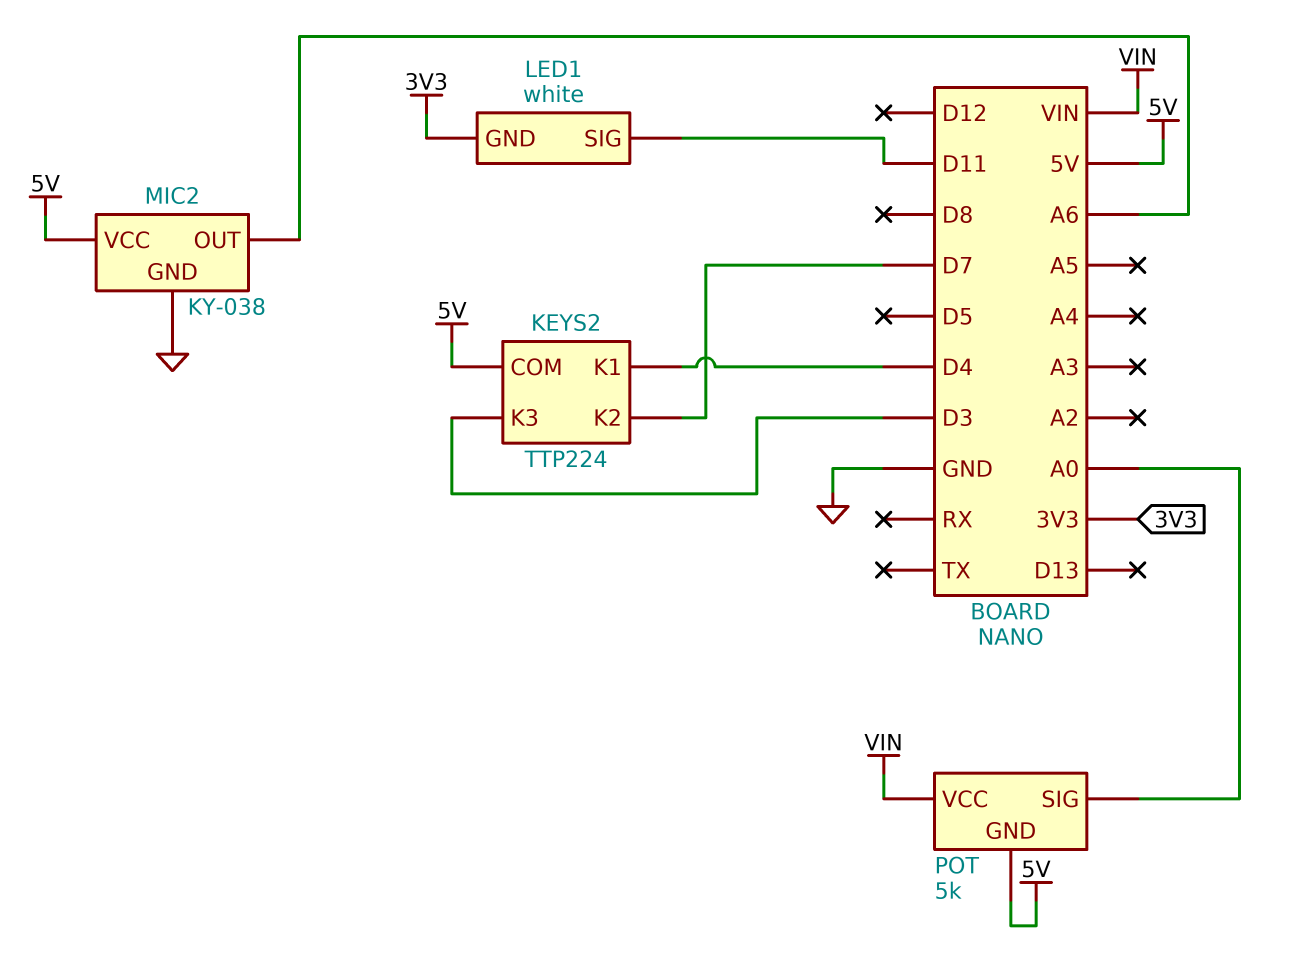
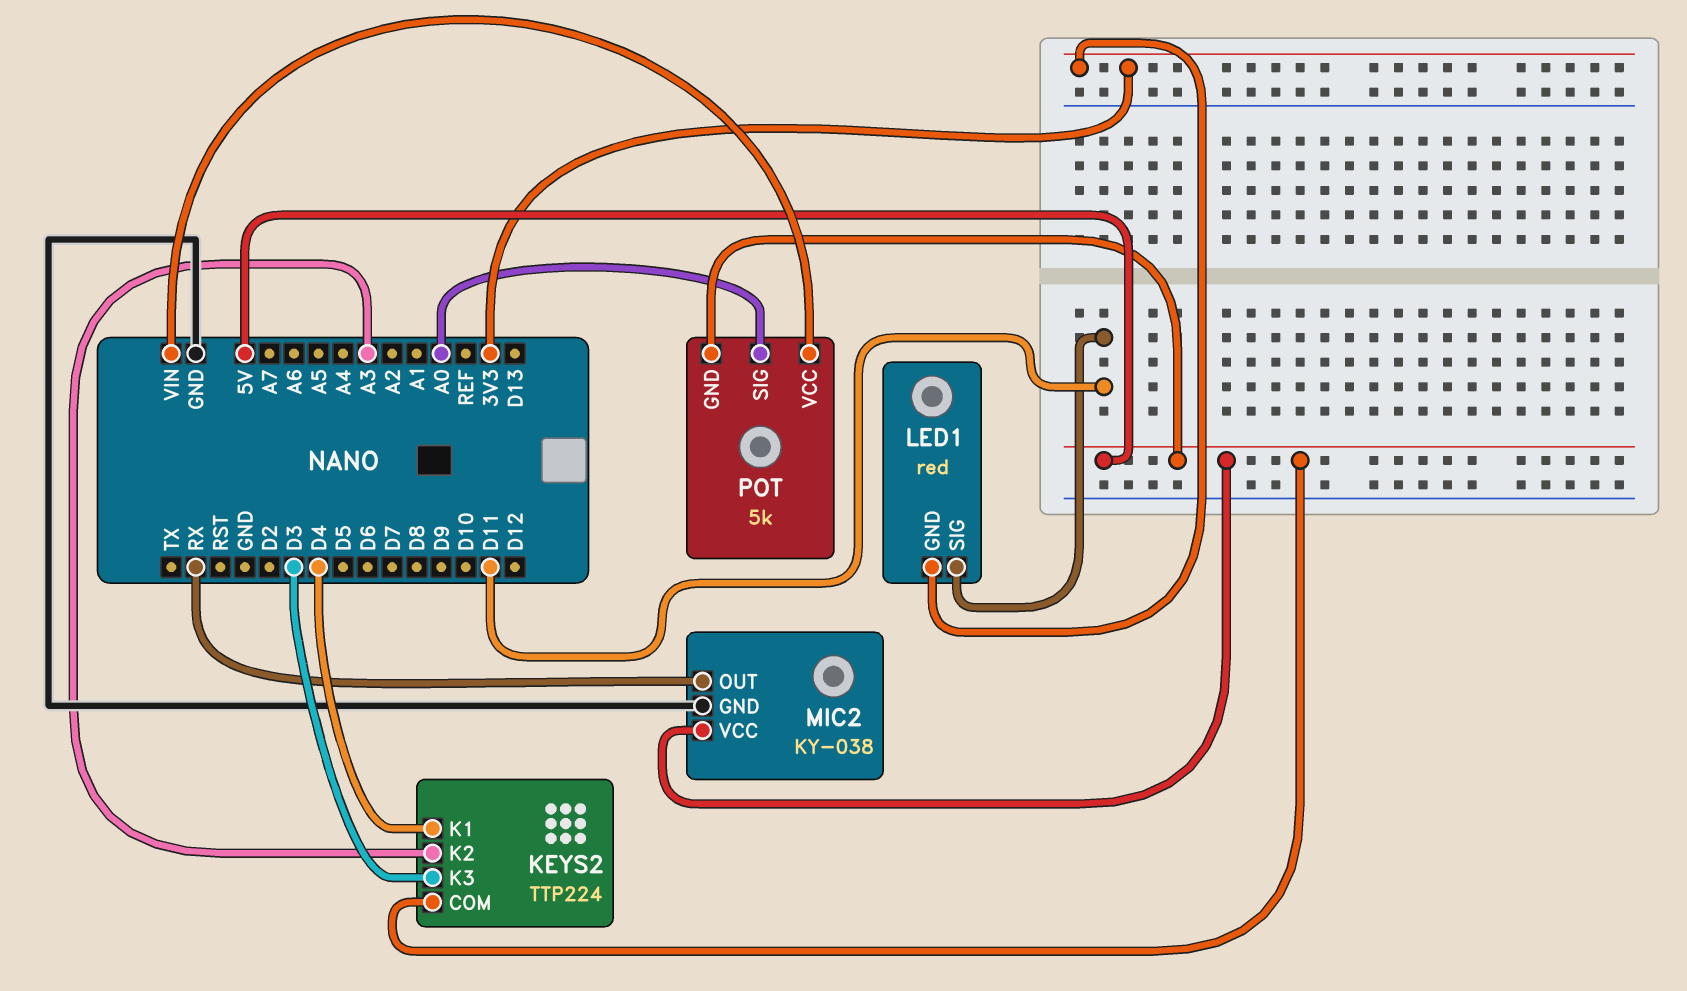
KEYS2 pin K2: D7 -> A3
LED1: white -> red
MIC2 pin OUT: A6 -> RX

